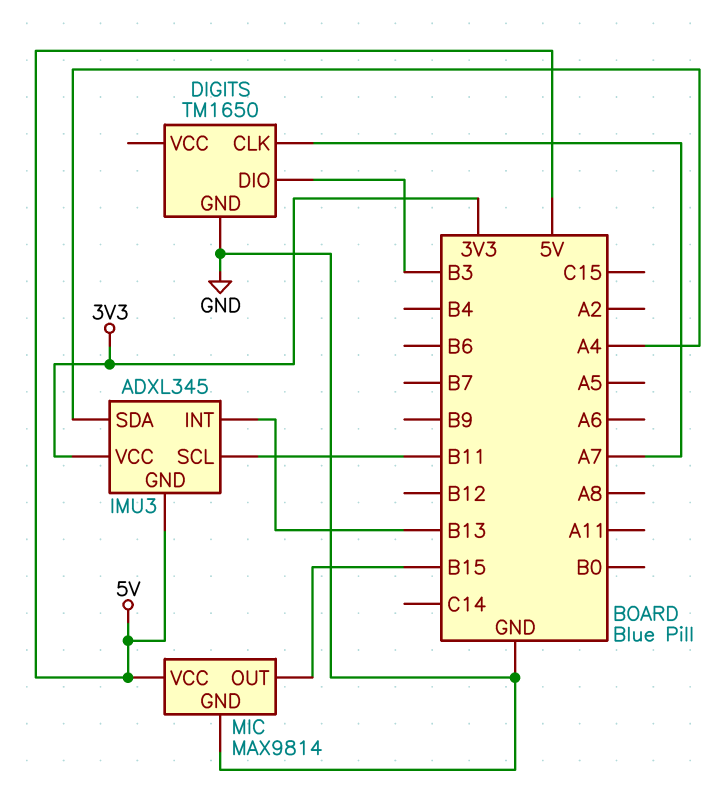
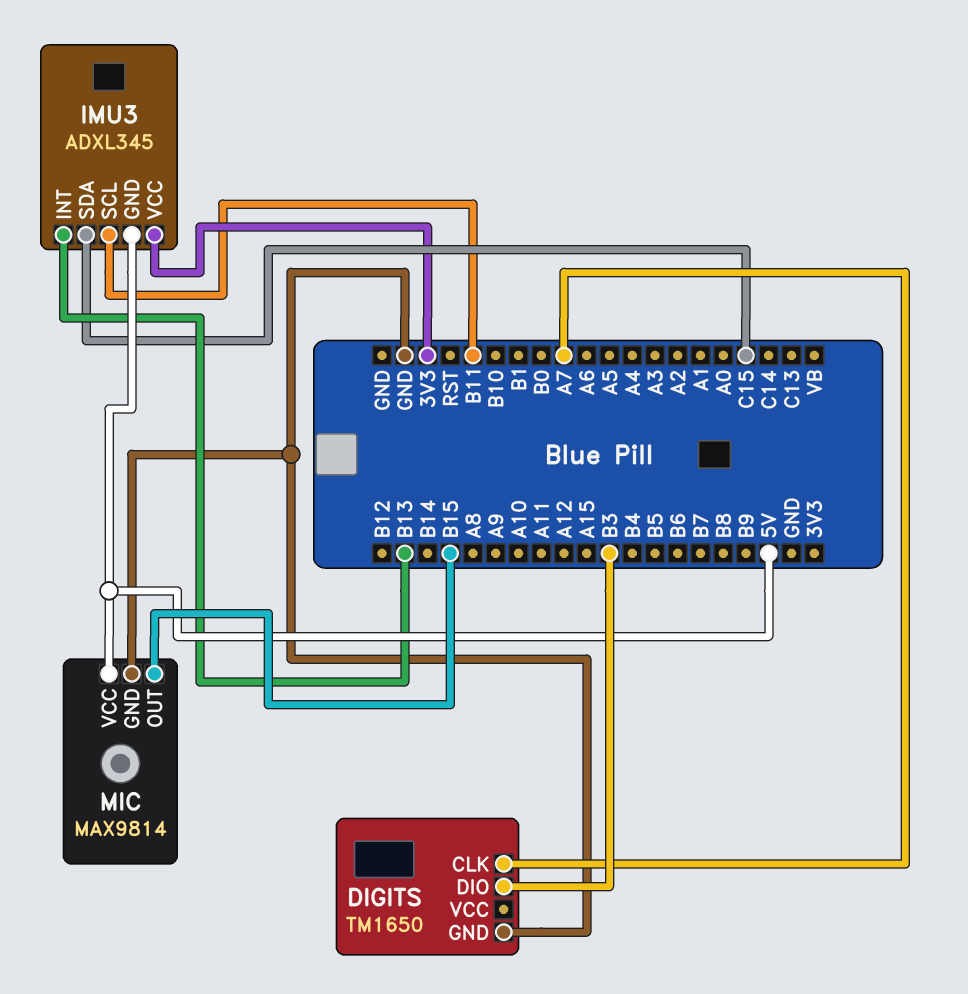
IMU3 pin SDA: A4 -> C15

